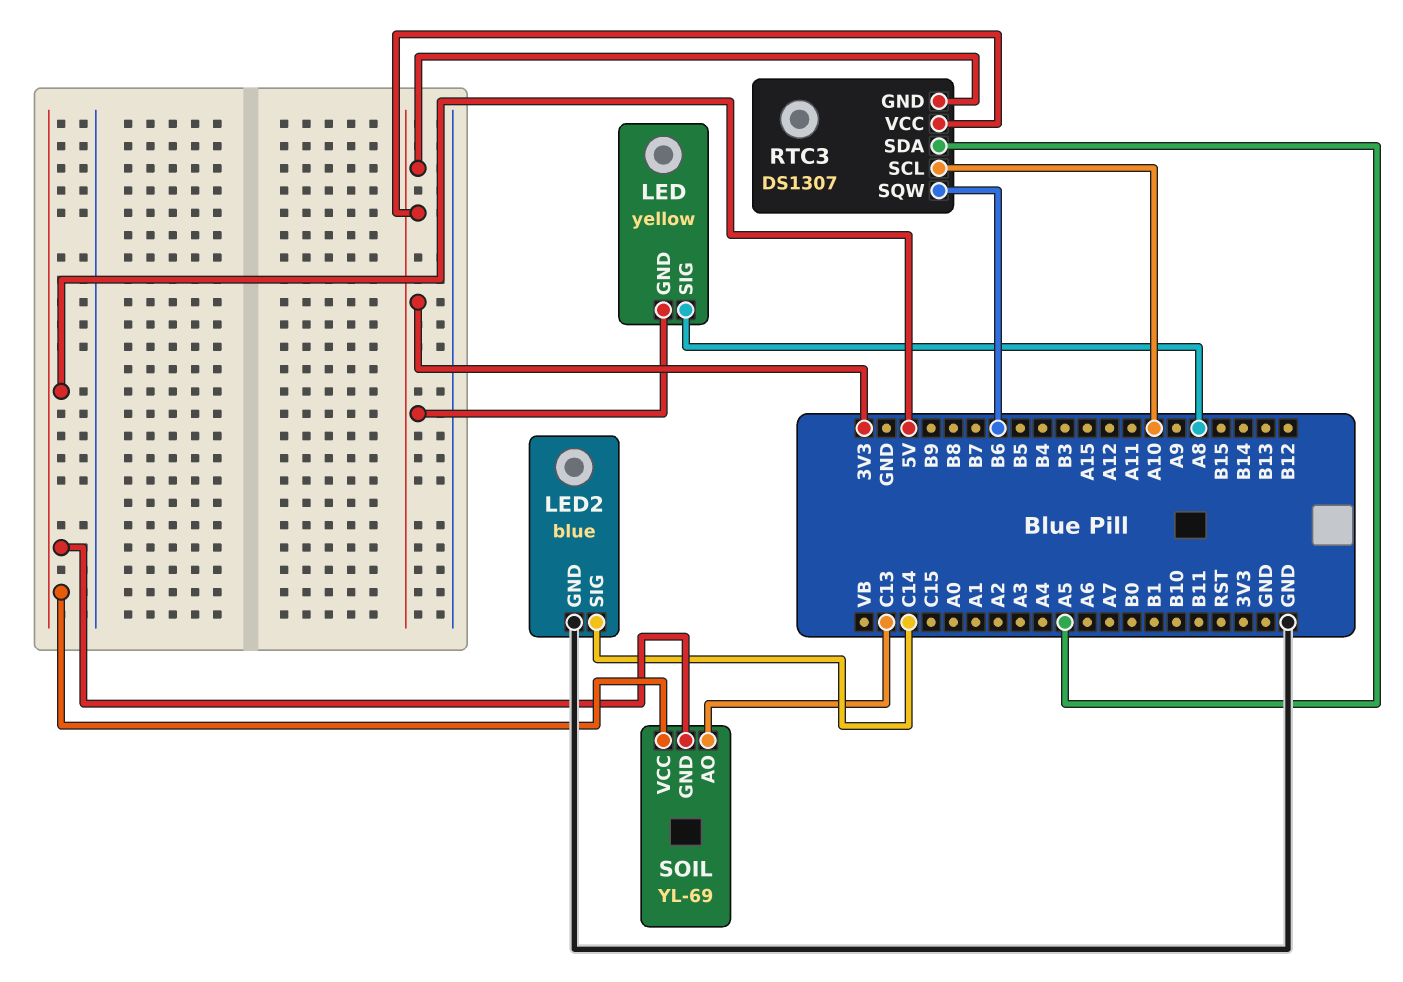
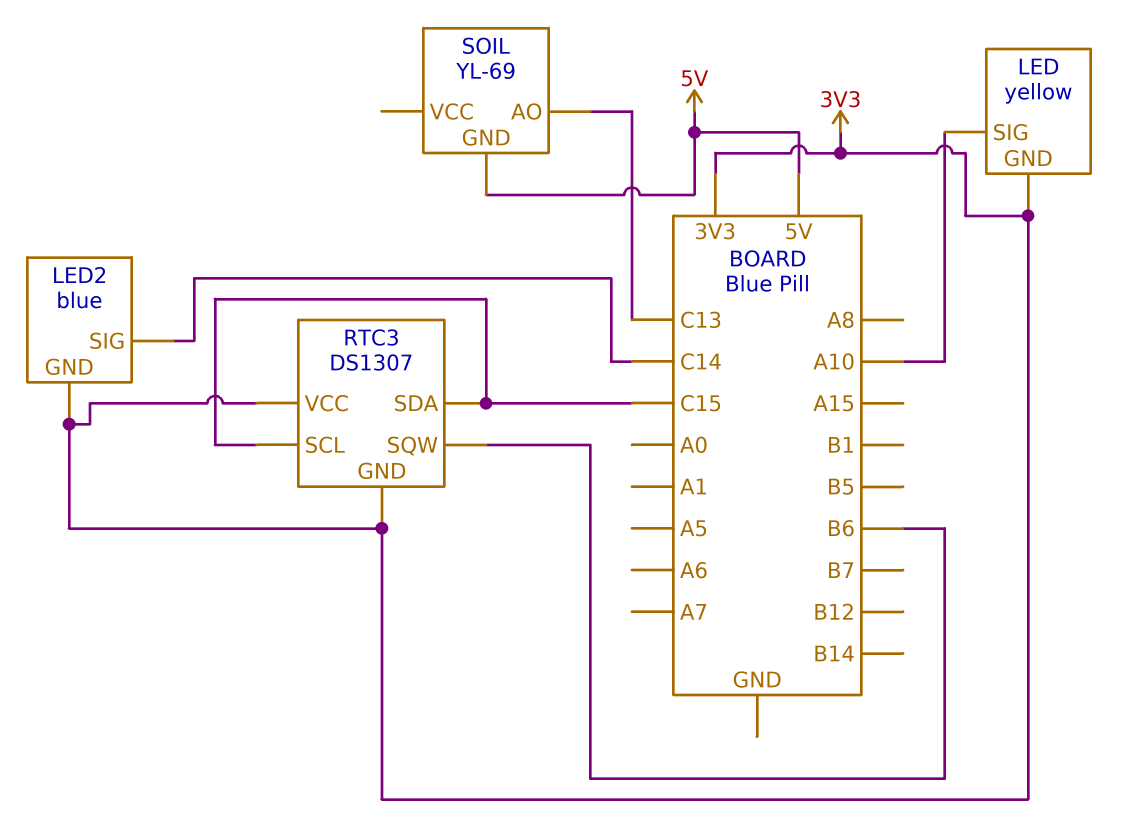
LED pin SIG: A8 -> A10
LED2 pin GND: GND -> 3V3
RTC3 pin SCL: A10 -> C15
RTC3 pin SDA: A5 -> C15
SOIL pin VCC: 5V -> none

